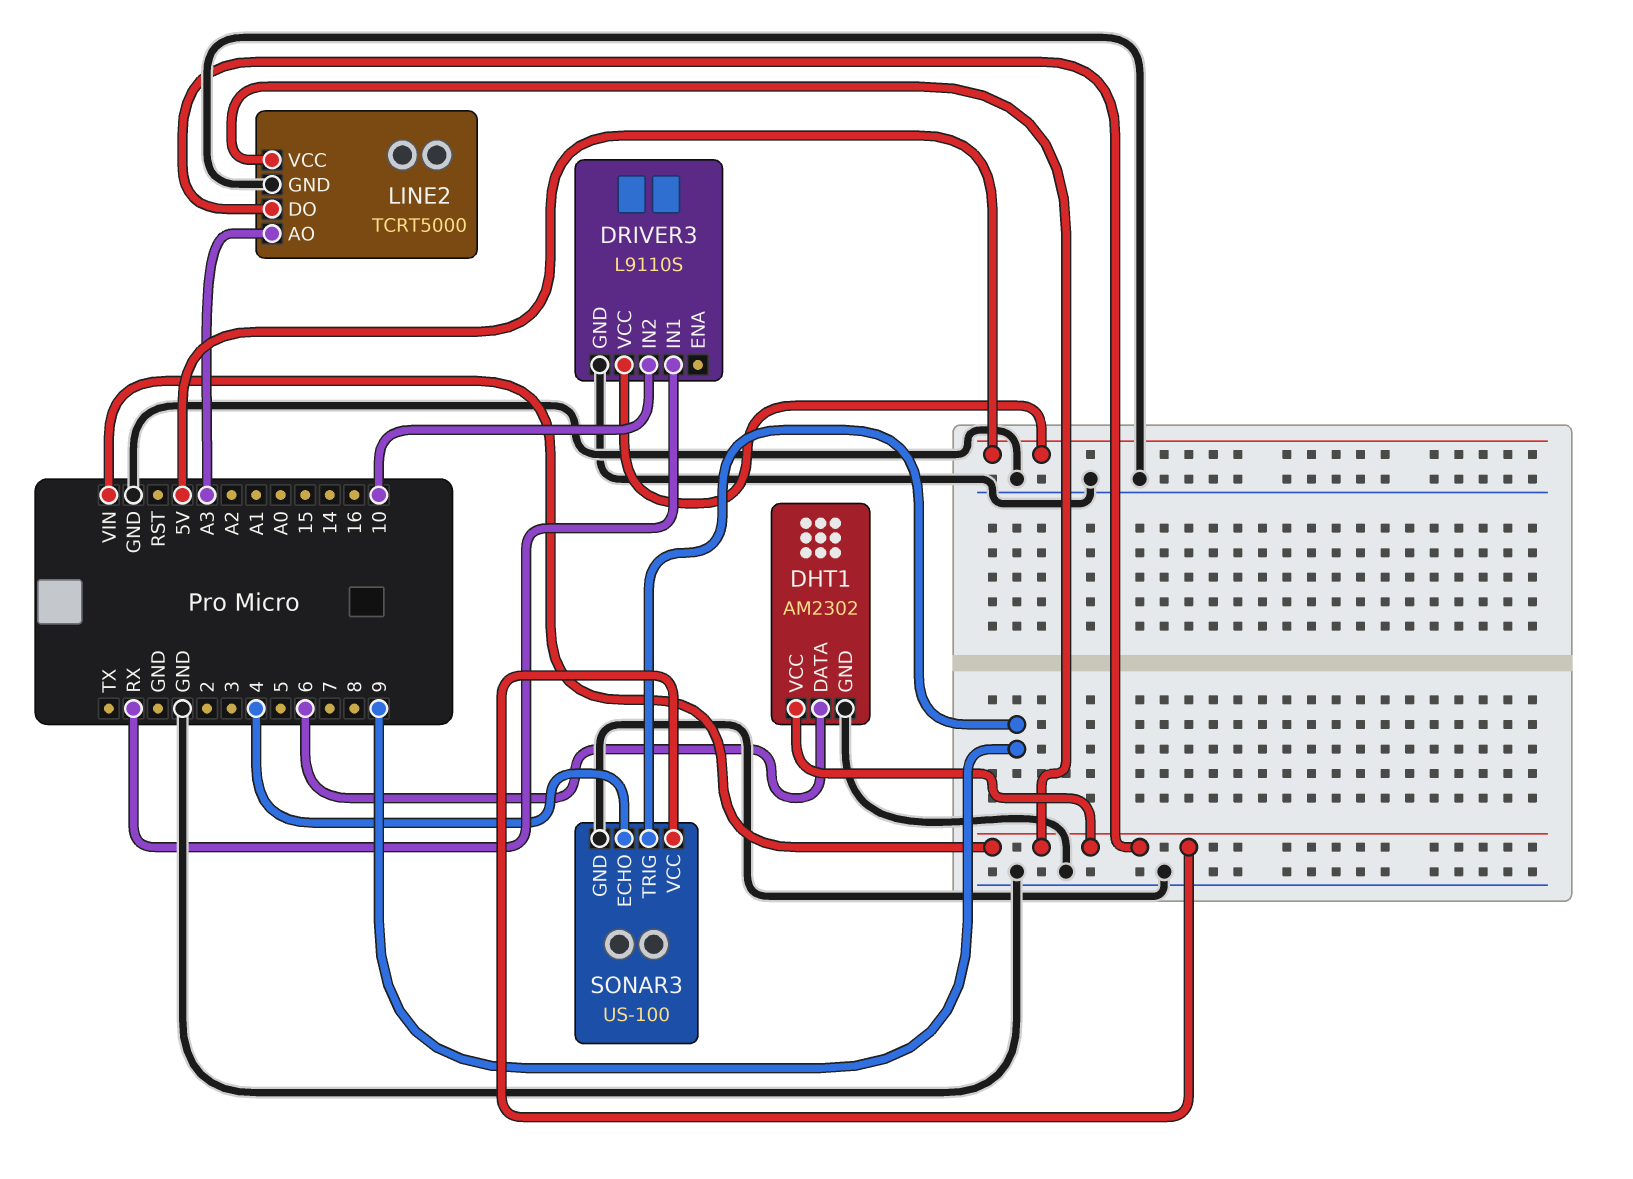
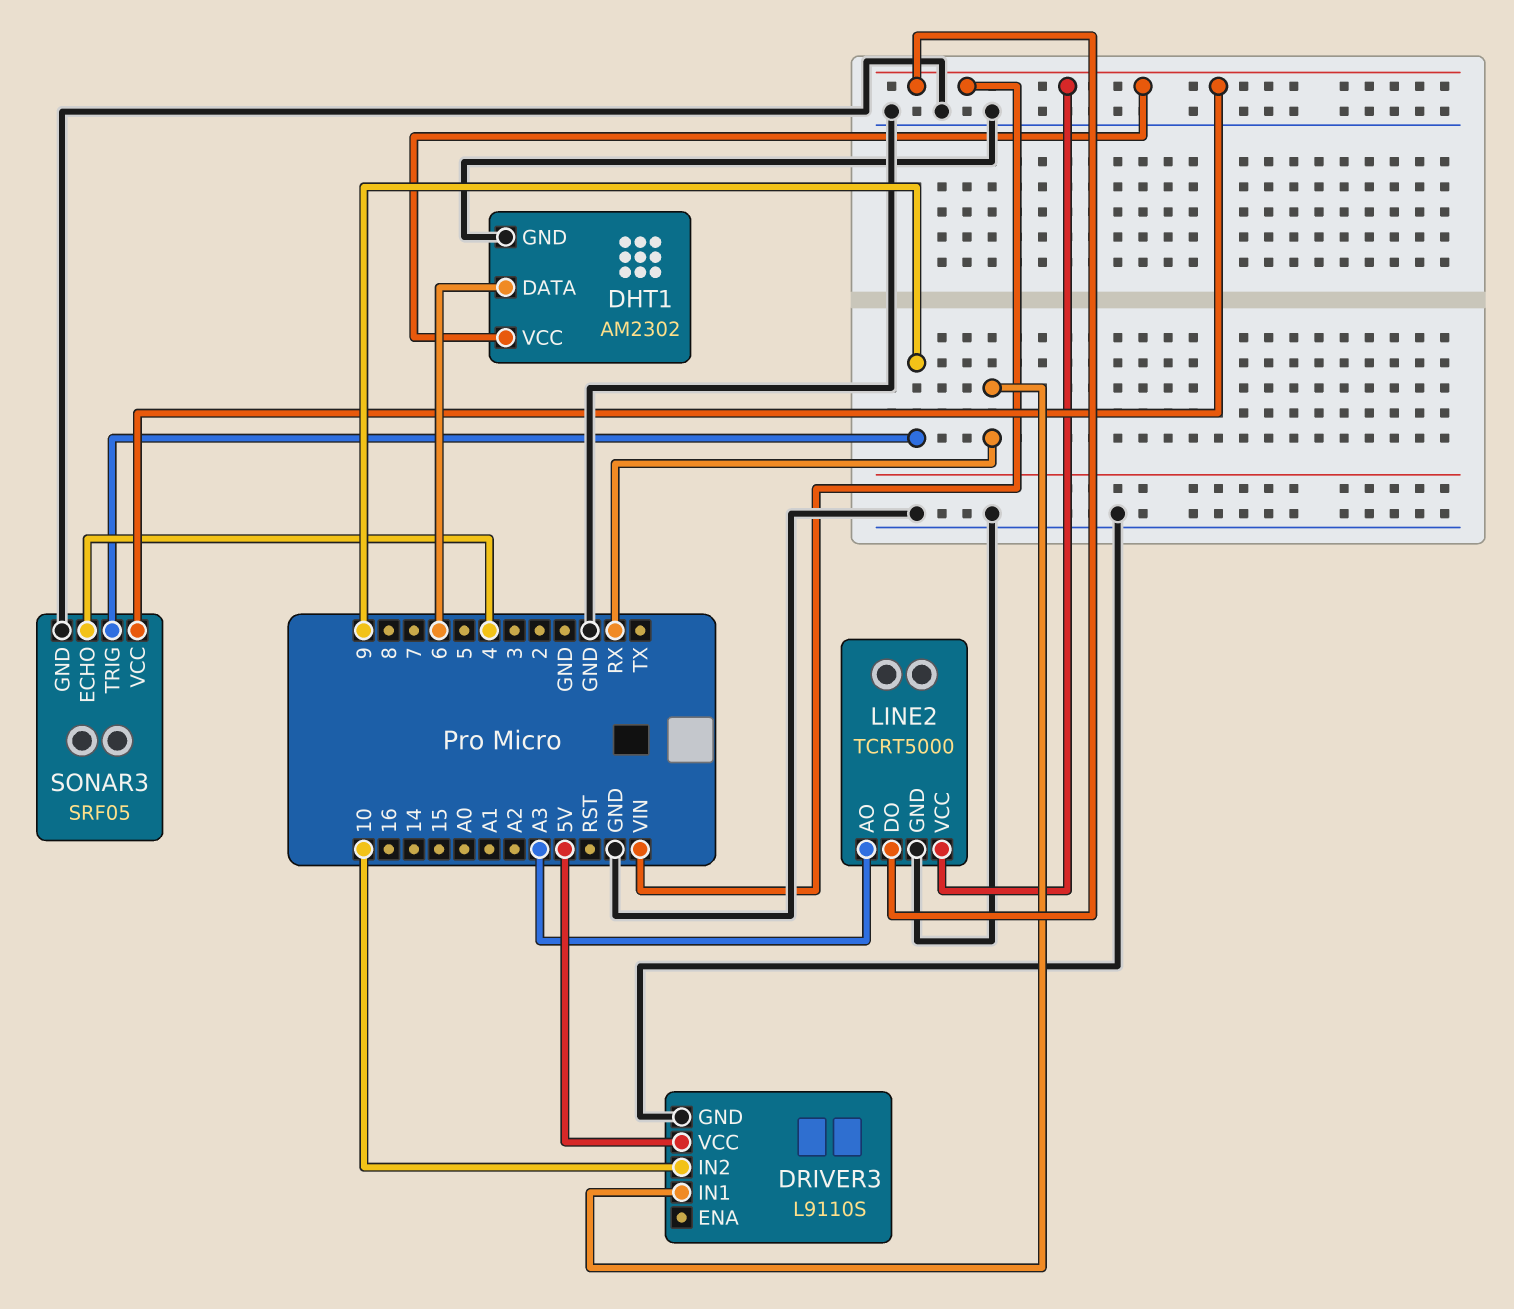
SONAR3: US-100 -> SRF05

